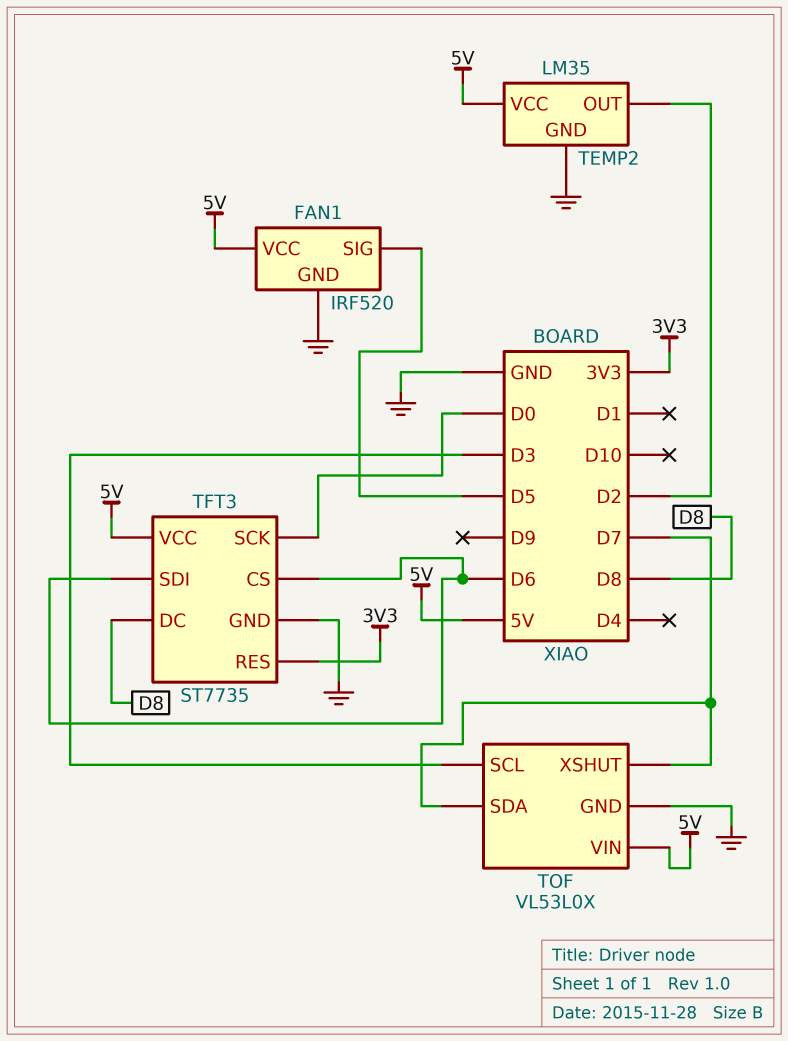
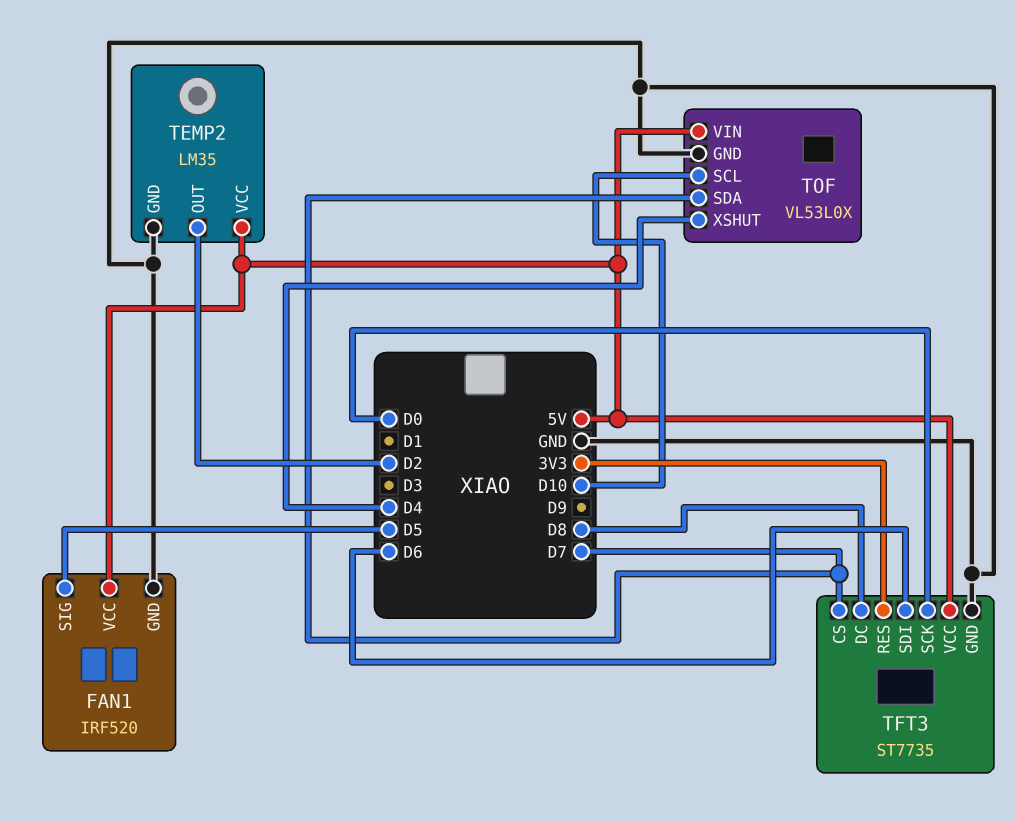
TFT3 pin CS: D6 -> D7
TOF pin SCL: D3 -> D10
TOF pin XSHUT: D7 -> D4

